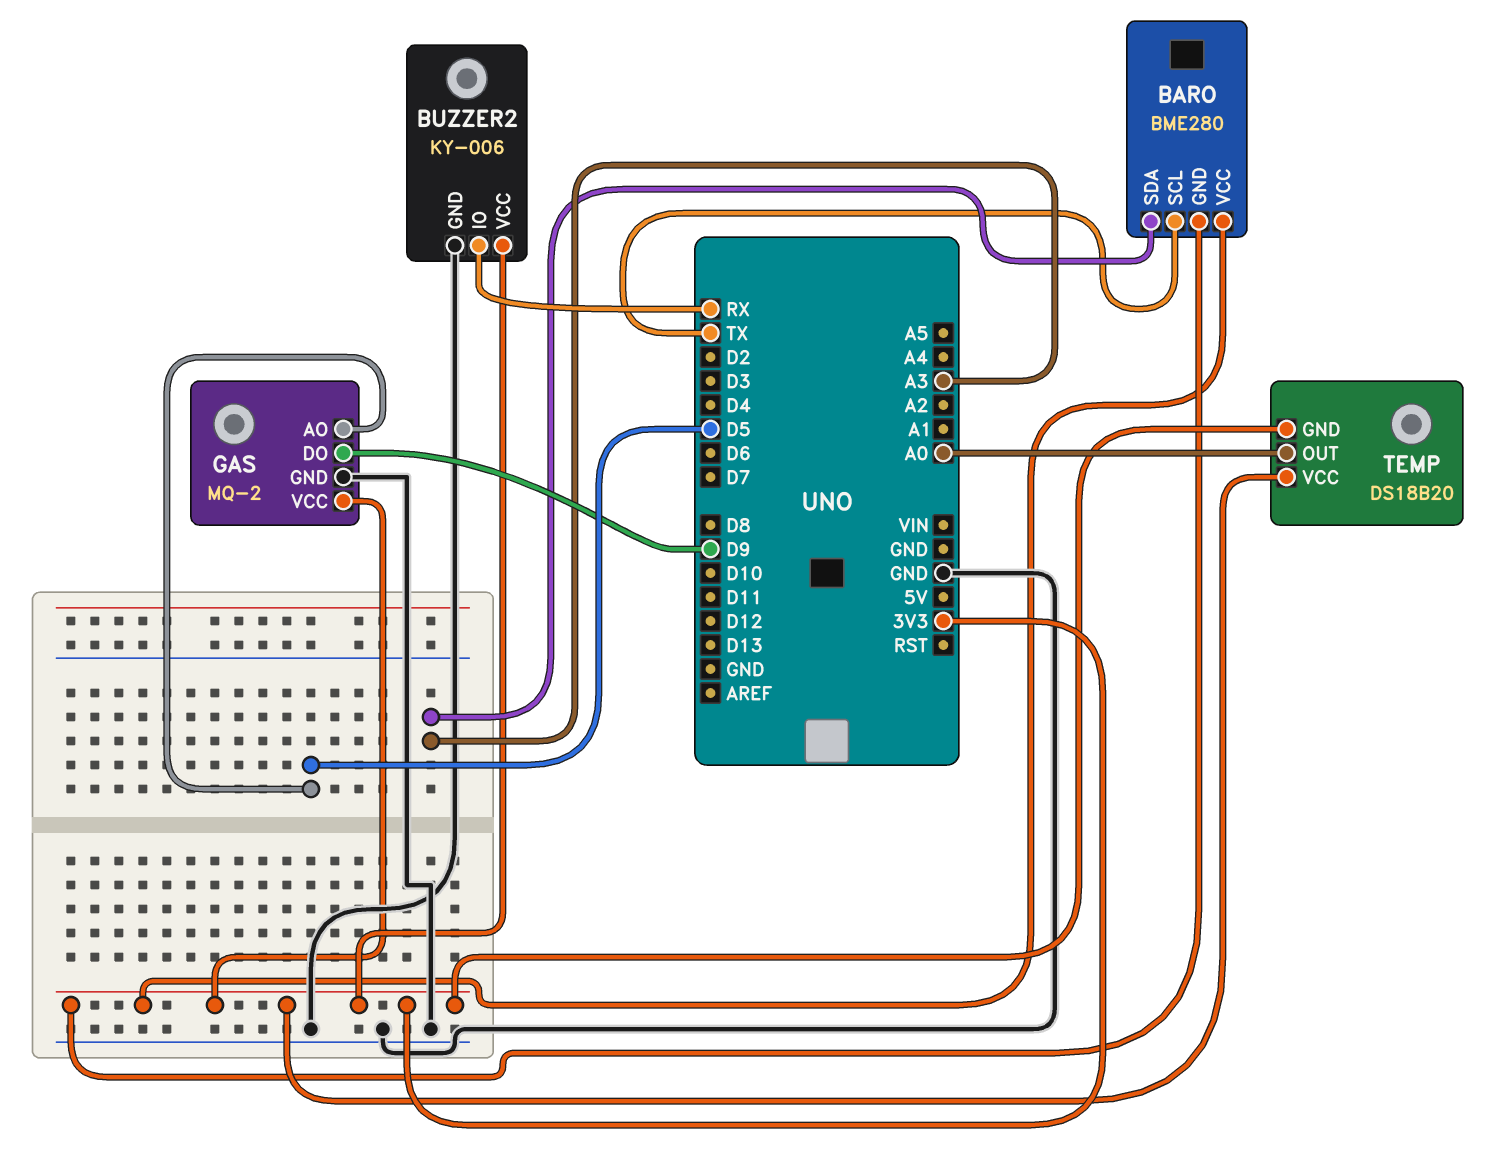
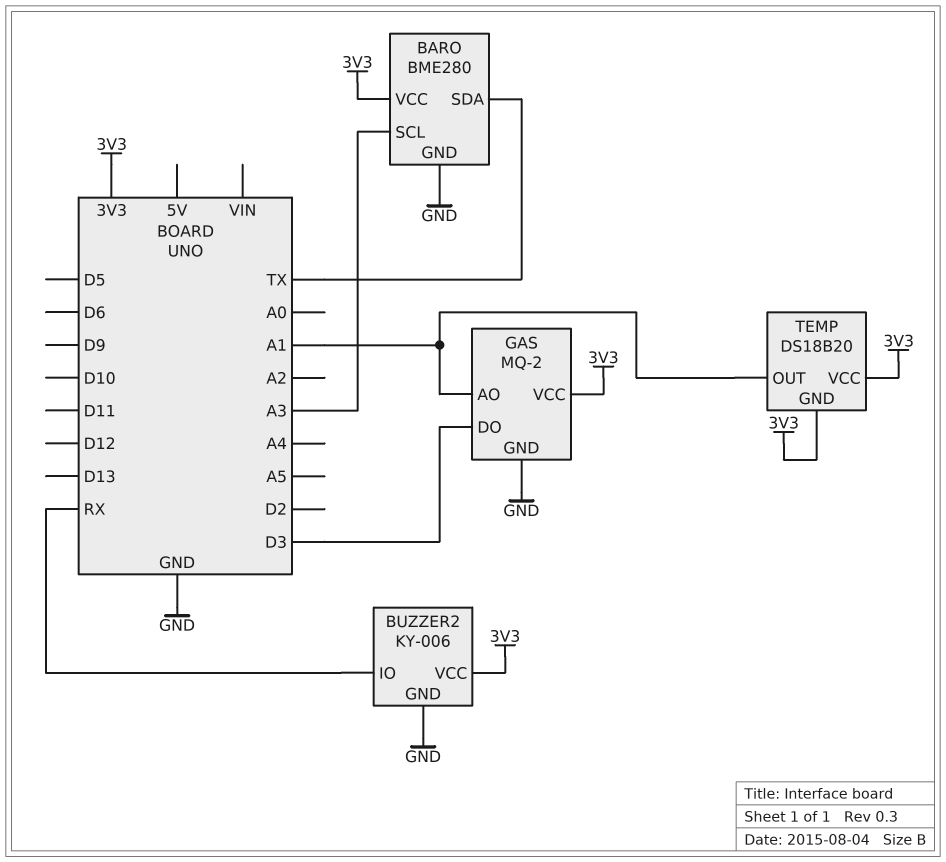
BARO pin GND: 3V3 -> GND
BARO pin SCL: TX -> A3
BARO pin SDA: A3 -> TX
GAS pin AO: D5 -> A1
GAS pin DO: D9 -> D3
TEMP pin OUT: A0 -> A1

